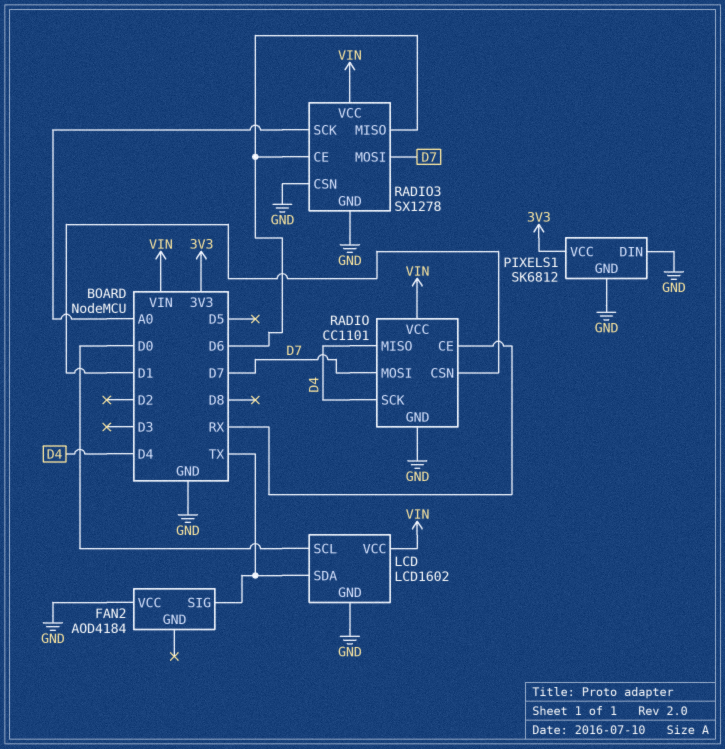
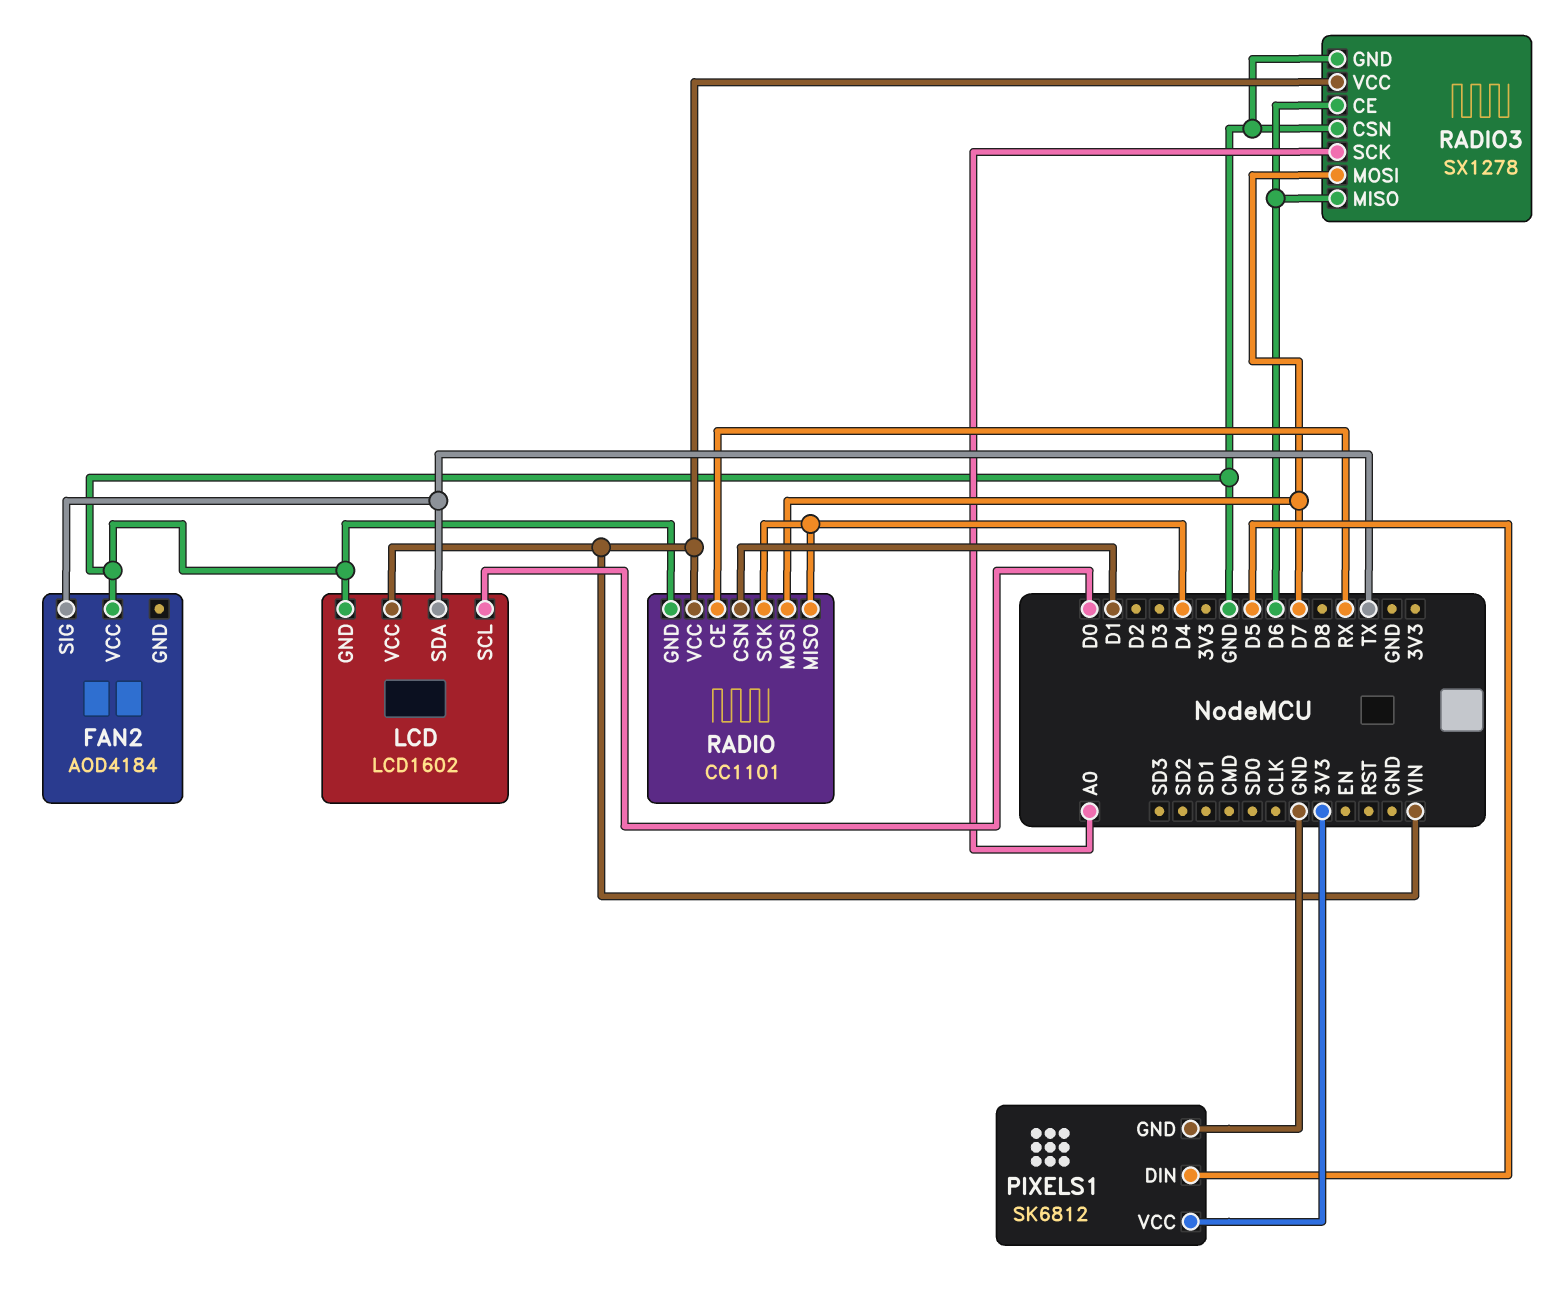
PIXELS1 pin DIN: GND -> D5

